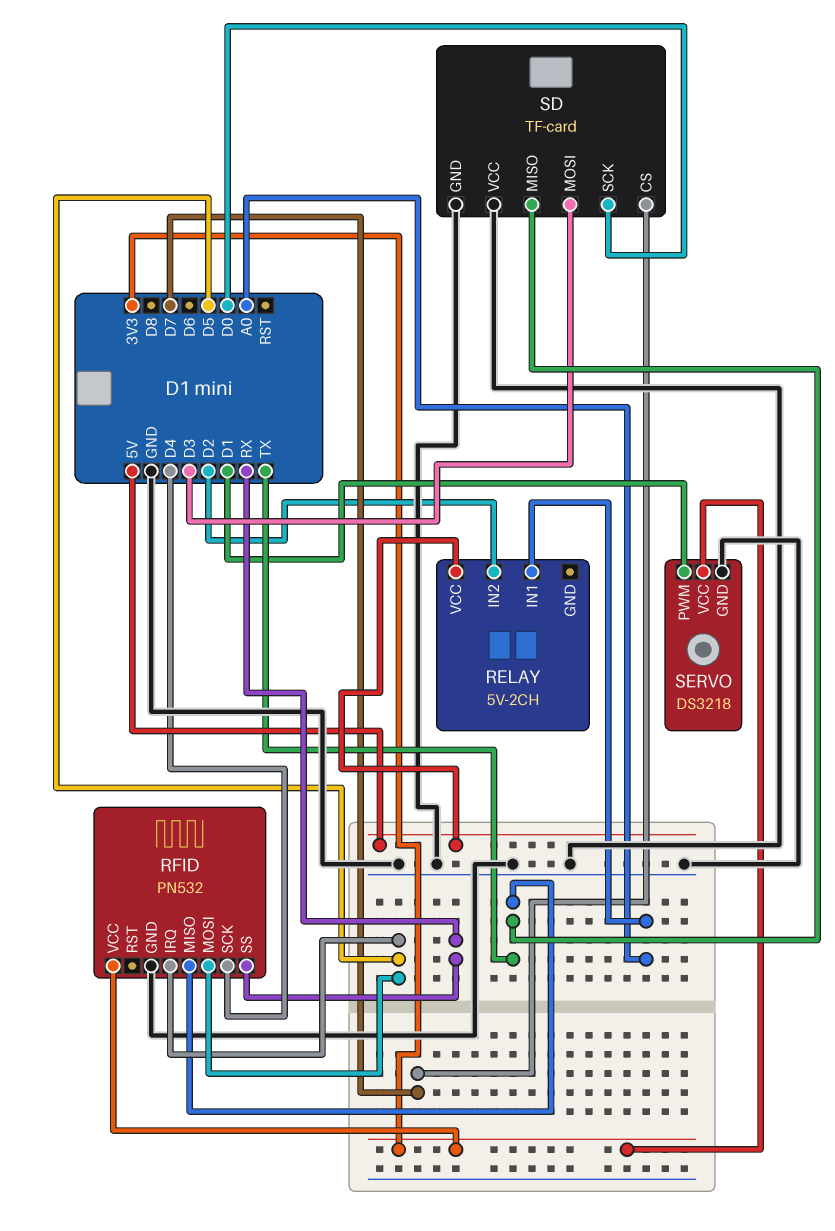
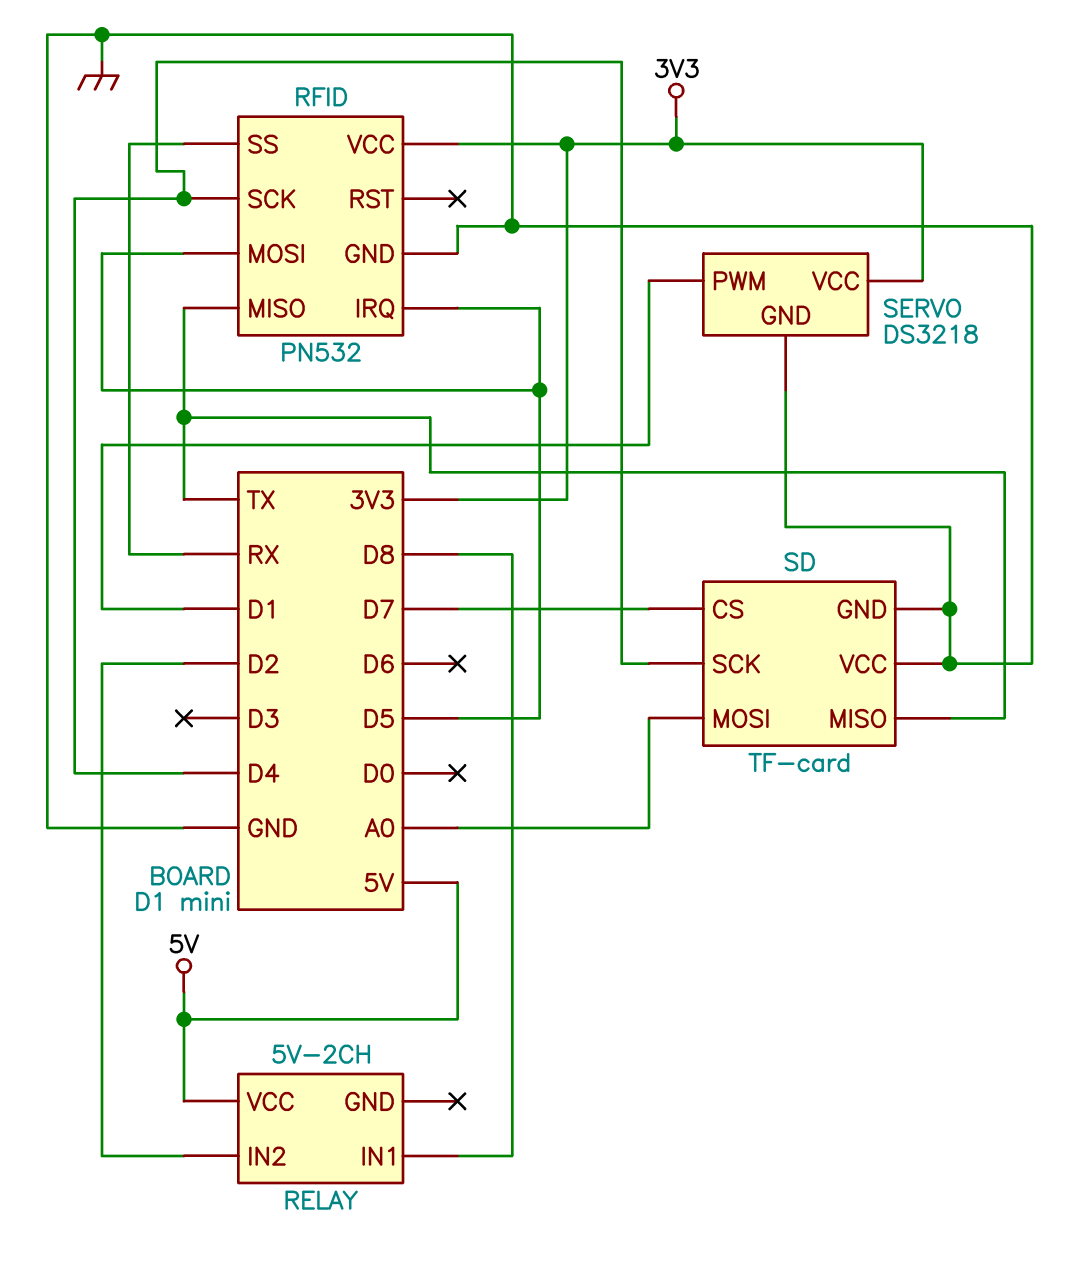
RELAY pin IN1: A0 -> D8
SD pin MOSI: D3 -> A0
SD pin SCK: D0 -> D4

